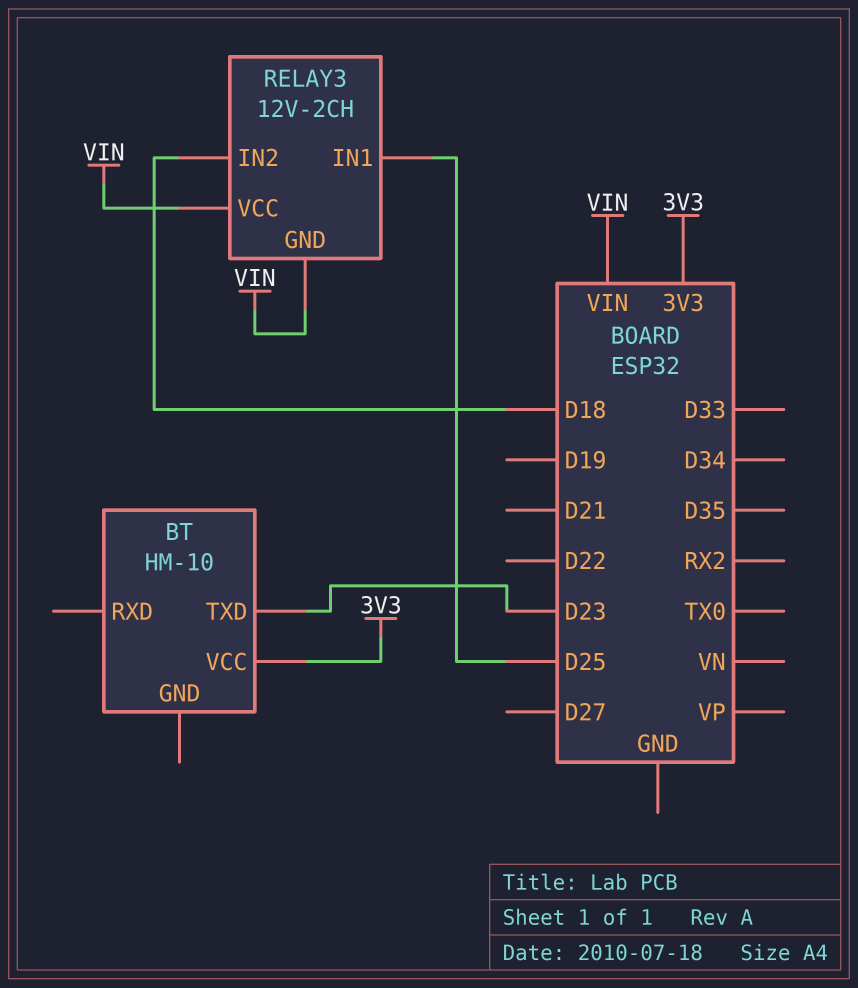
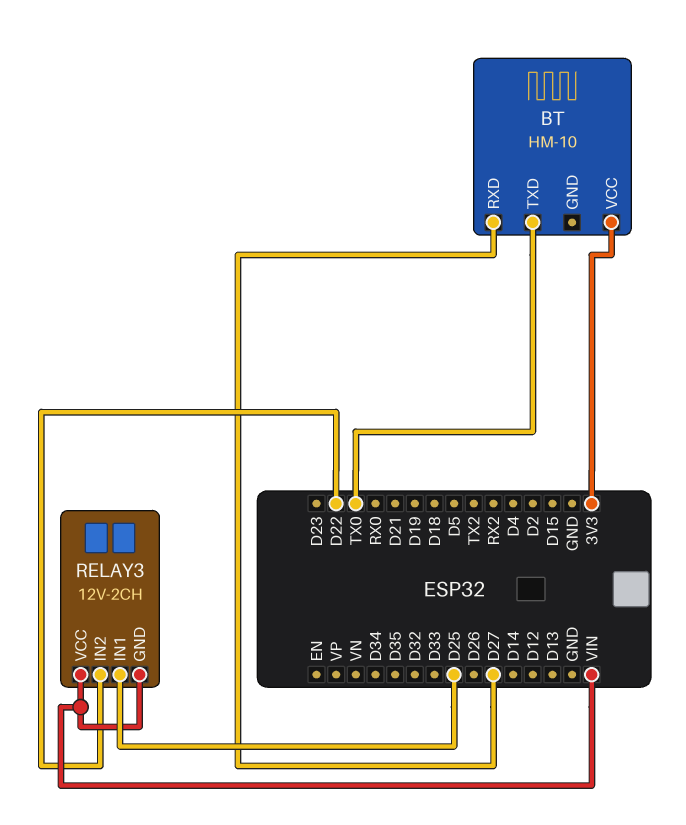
BT pin RXD: none -> D27
BT pin TXD: D23 -> TX0
RELAY3 pin IN2: D18 -> D22

